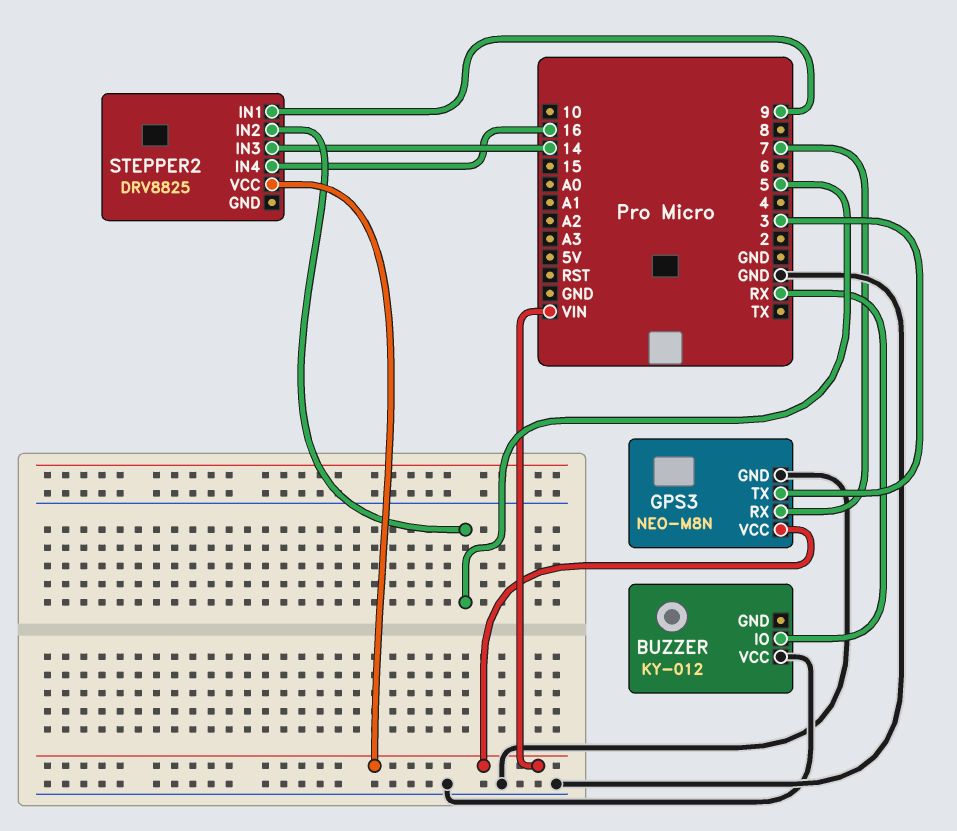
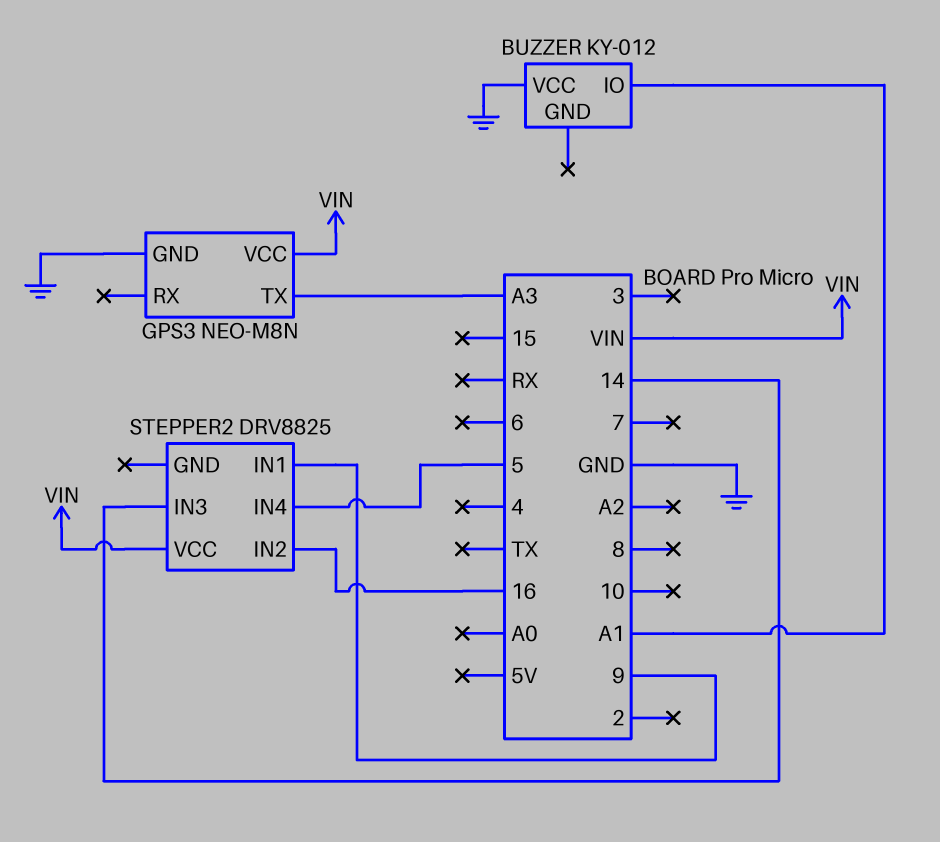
BUZZER pin IO: RX -> A1
GPS3 pin RX: 7 -> none
GPS3 pin TX: 3 -> A3
STEPPER2 pin IN2: 5 -> 16
STEPPER2 pin IN4: 16 -> 5

